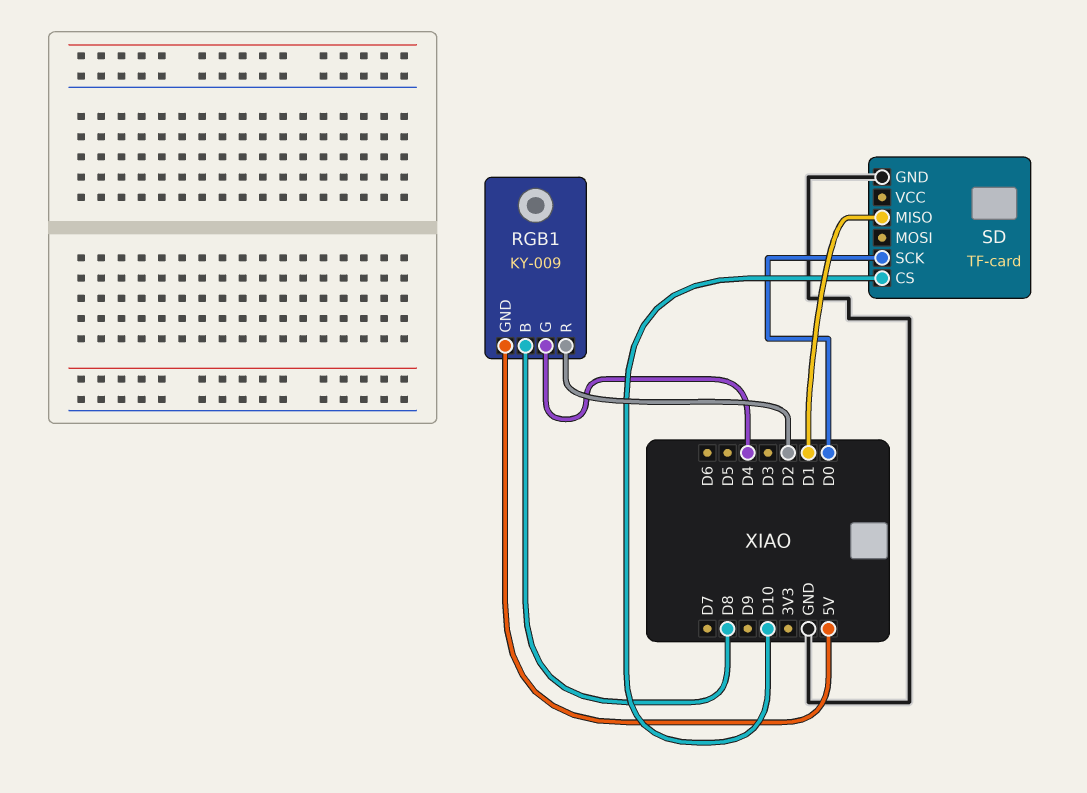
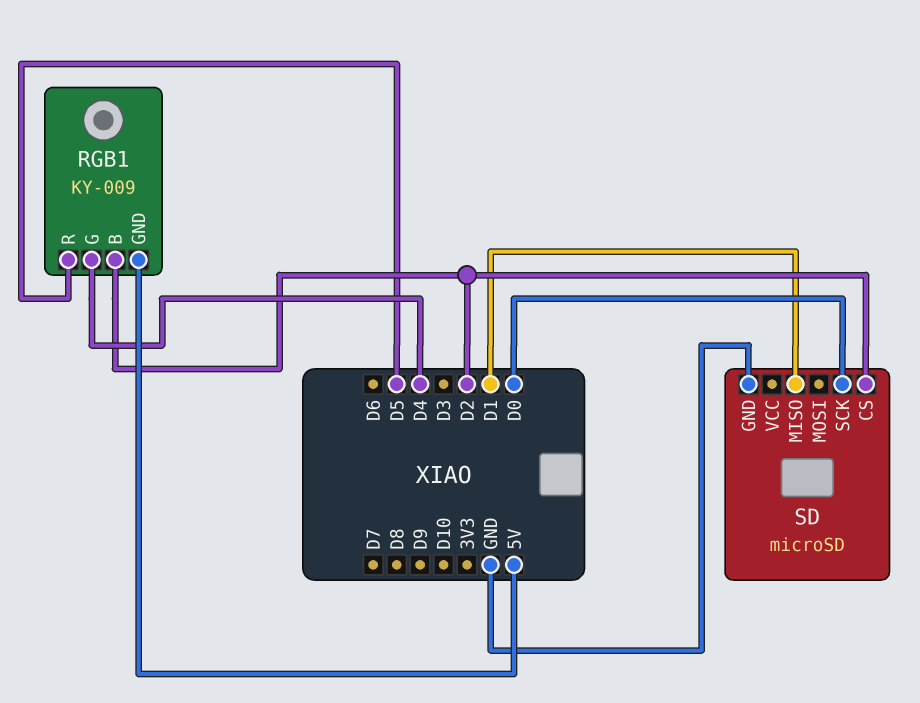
RGB1 pin B: D8 -> D2
RGB1 pin R: D2 -> D5
SD: TF-card -> microSD
SD pin CS: D10 -> D2

